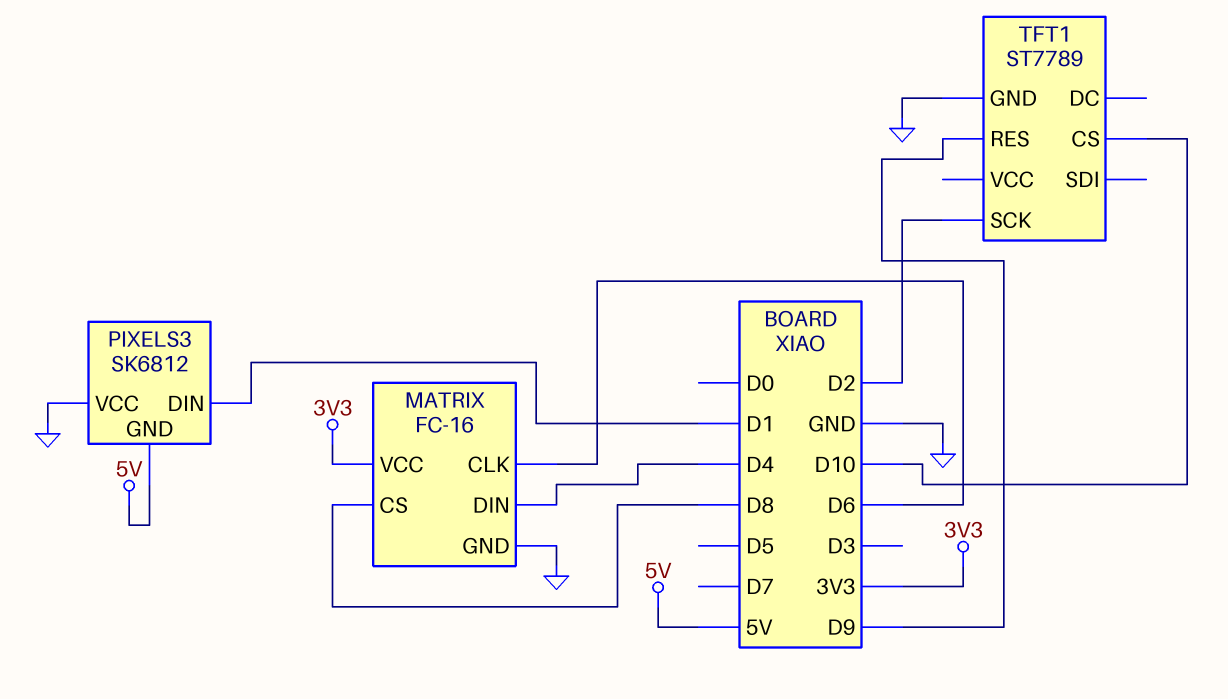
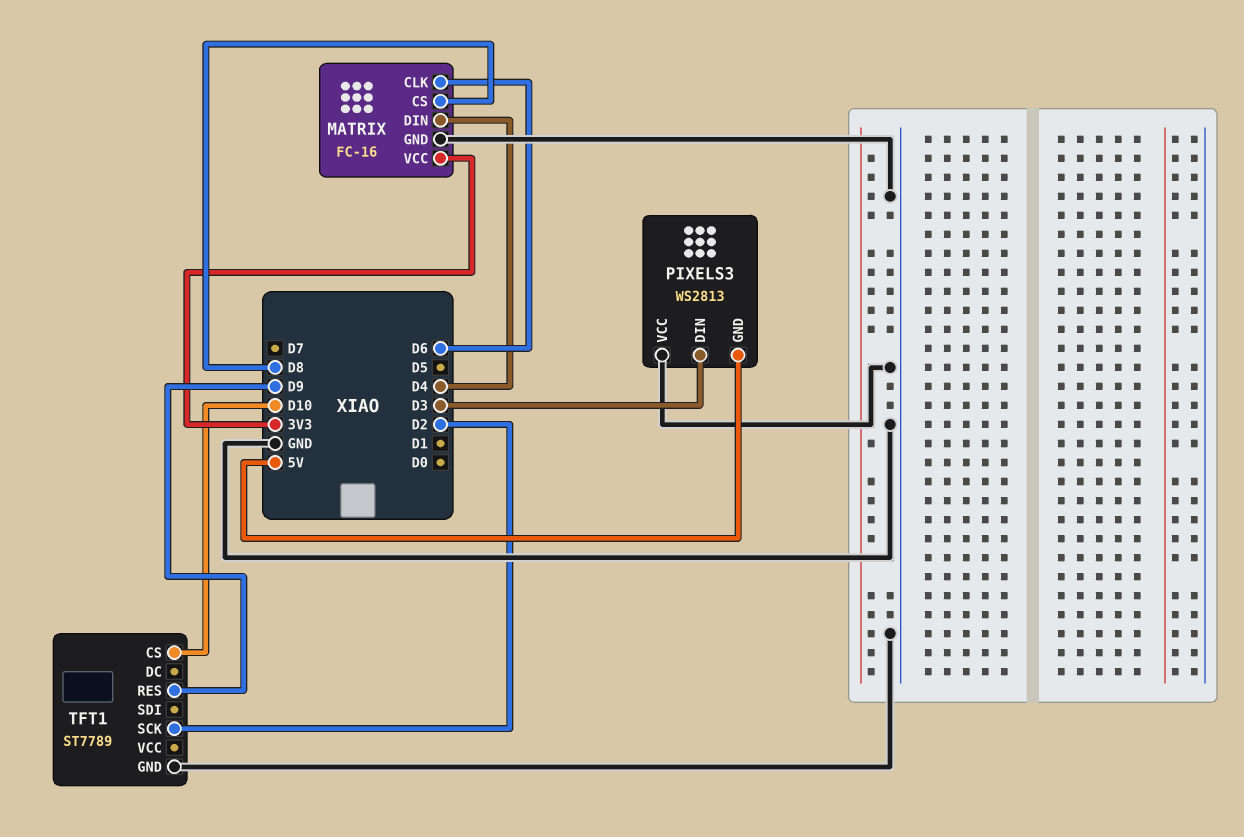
PIXELS3: SK6812 -> WS2813
PIXELS3 pin DIN: D1 -> D3

